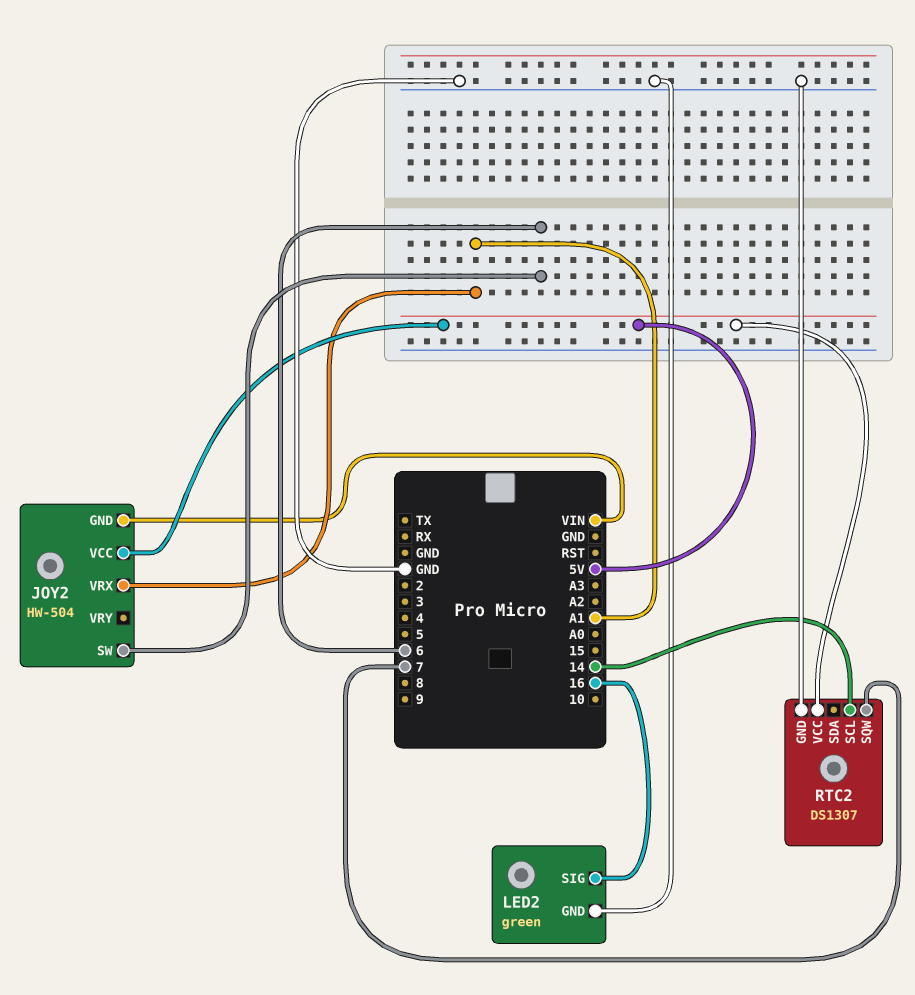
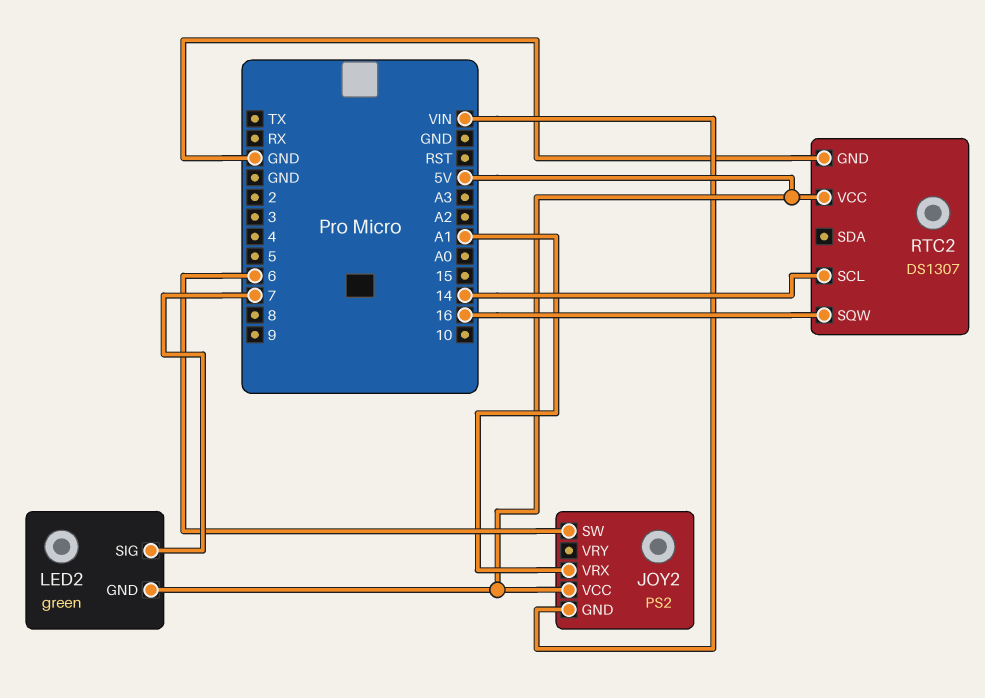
JOY2: HW-504 -> PS2
LED2 pin GND: GND -> 5V
LED2 pin SIG: 16 -> 7
RTC2 pin SQW: 7 -> 16

